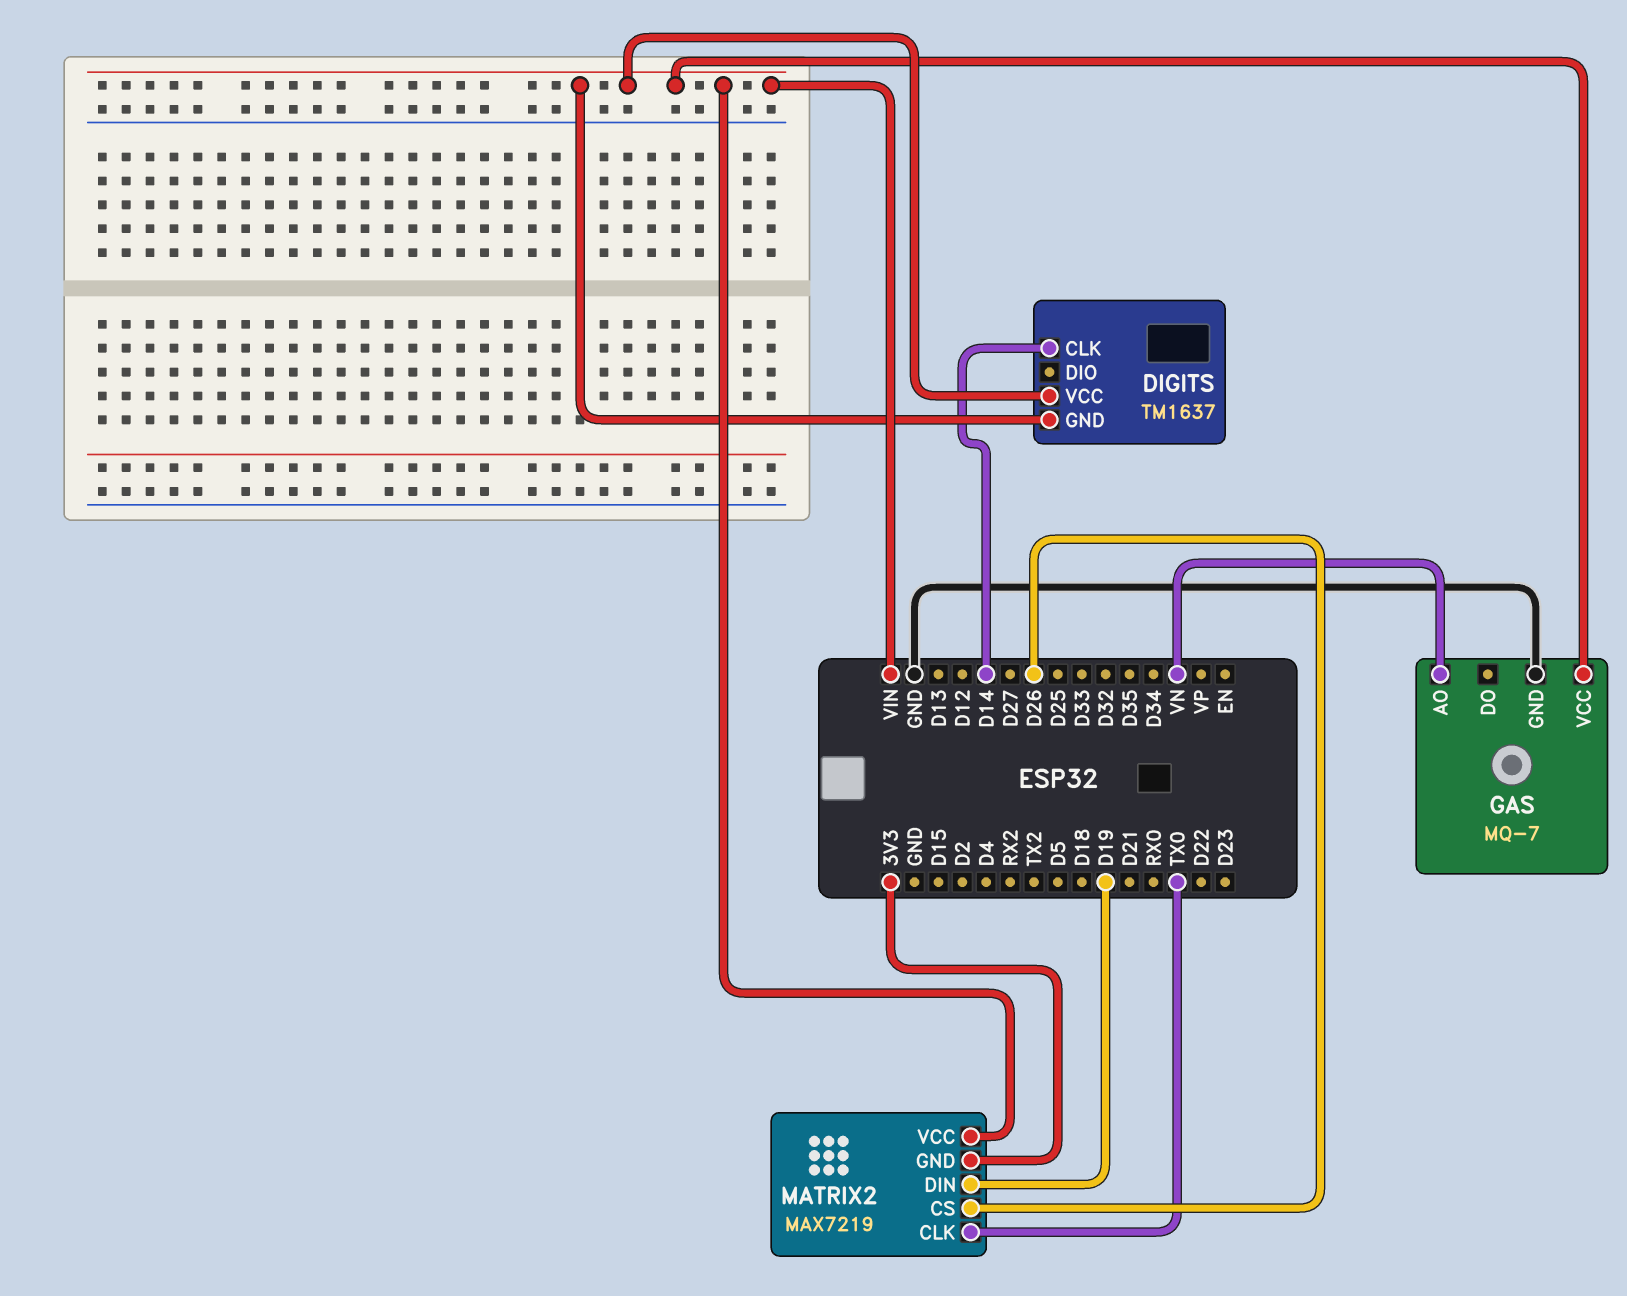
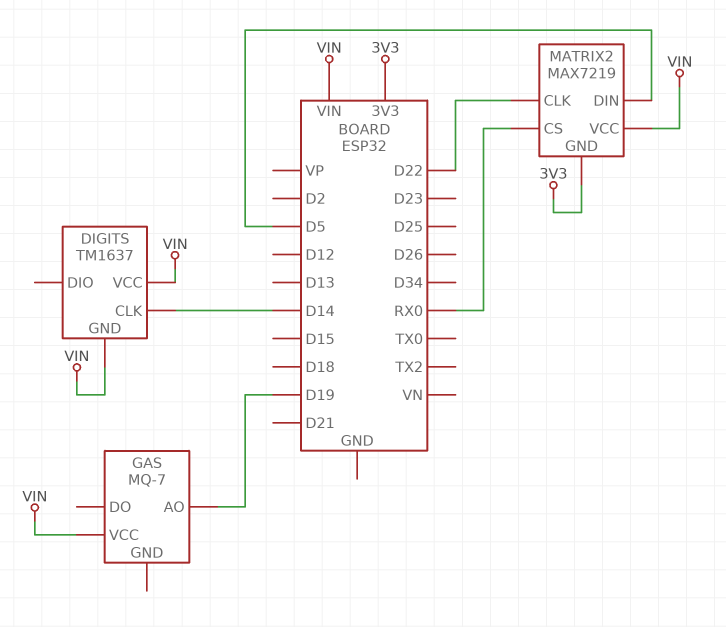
GAS pin AO: VN -> D19
GAS pin GND: GND -> none
MATRIX2 pin CLK: TX0 -> D22
MATRIX2 pin CS: D26 -> RX0
MATRIX2 pin DIN: D19 -> D5

